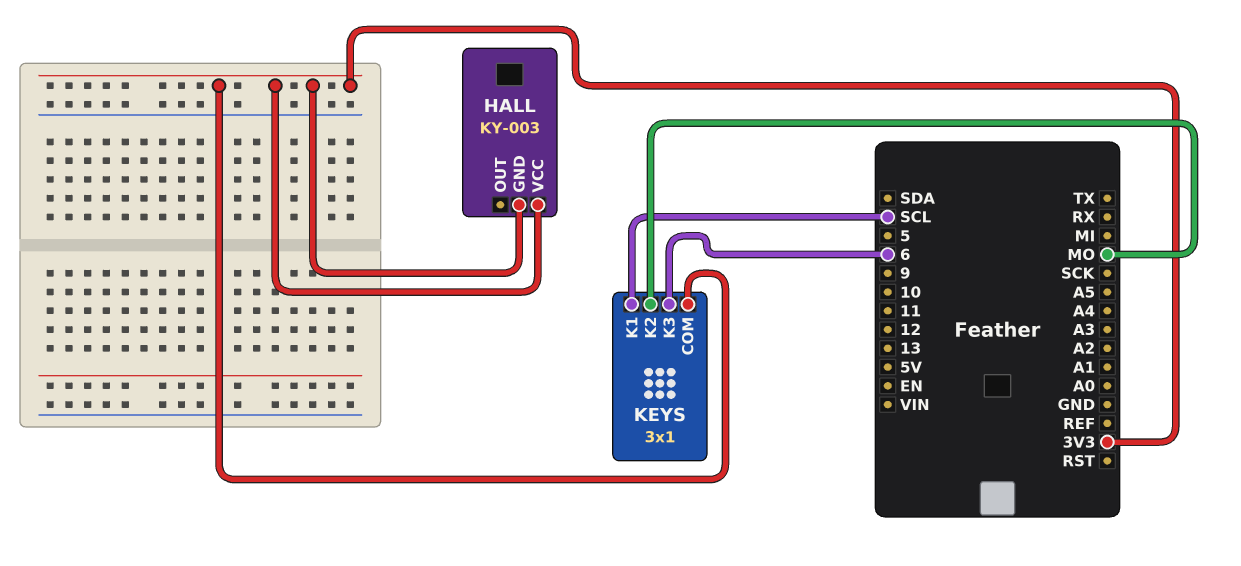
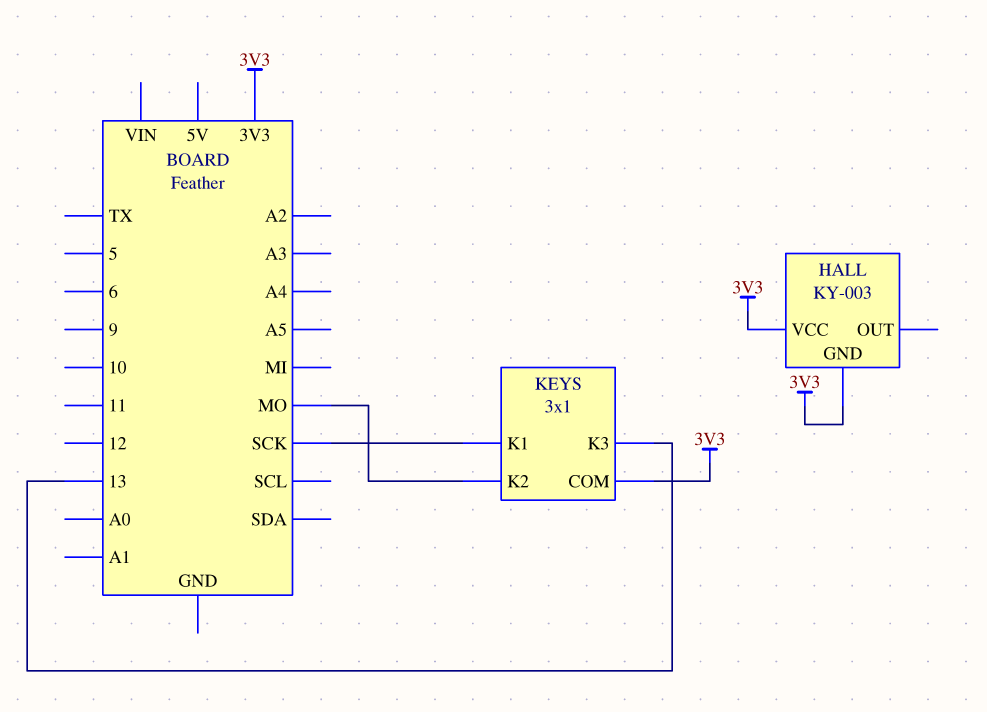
KEYS pin K1: SCL -> SCK
KEYS pin K3: 6 -> 13

